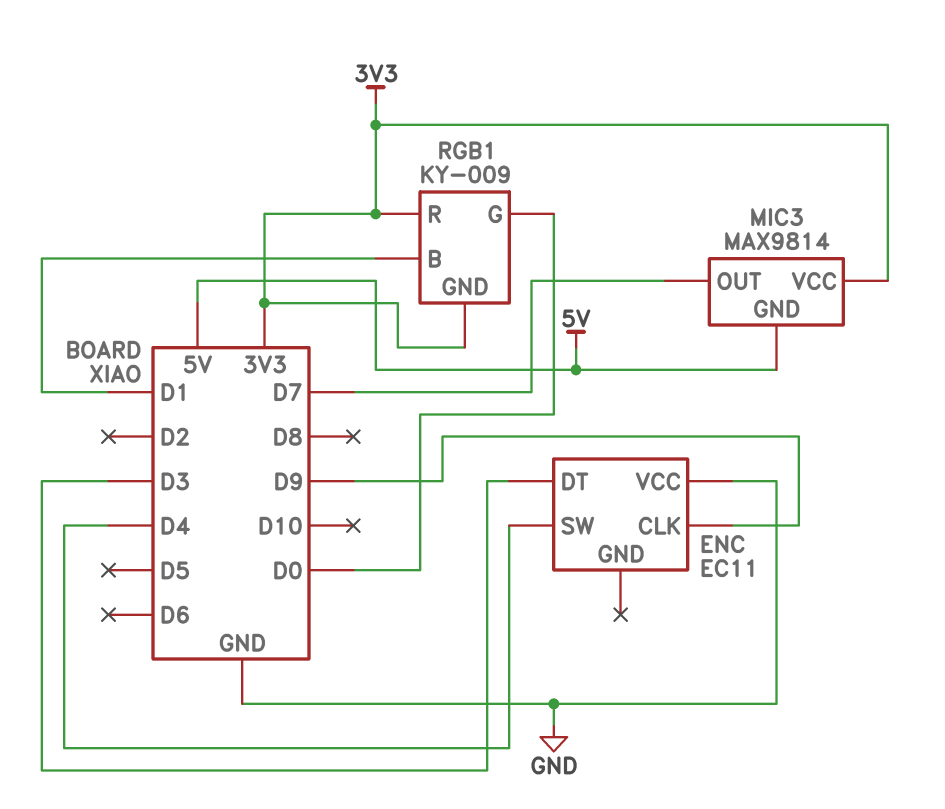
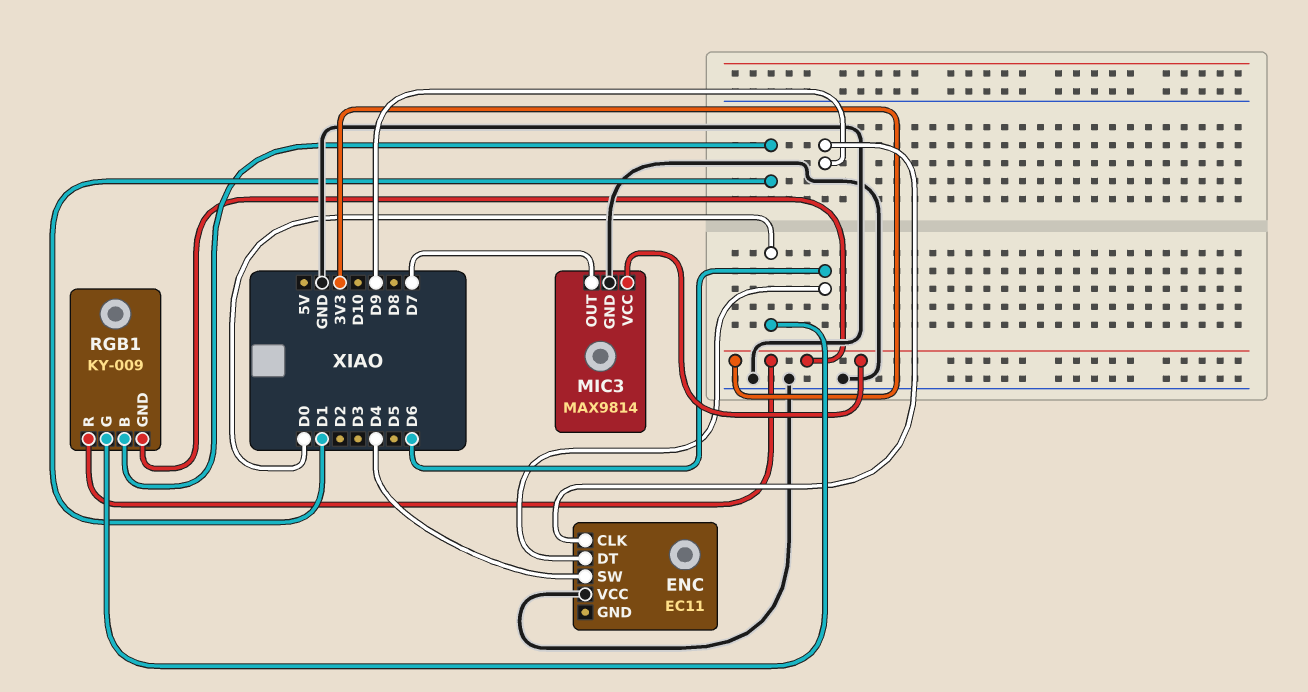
ENC pin DT: D3 -> D6
MIC3 pin GND: 5V -> GND

